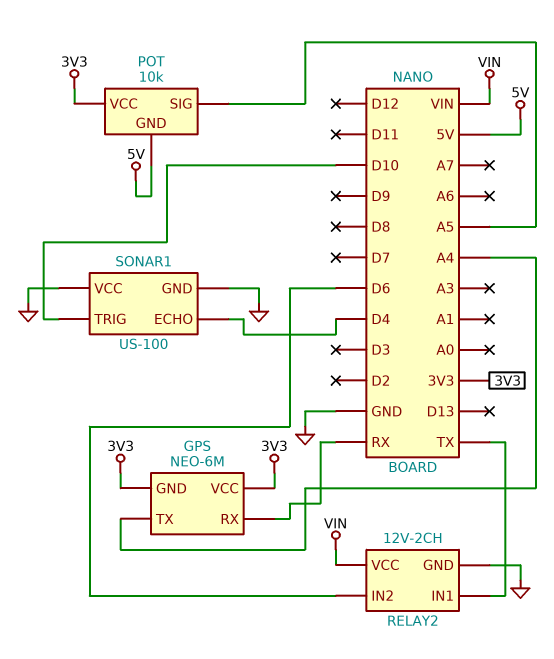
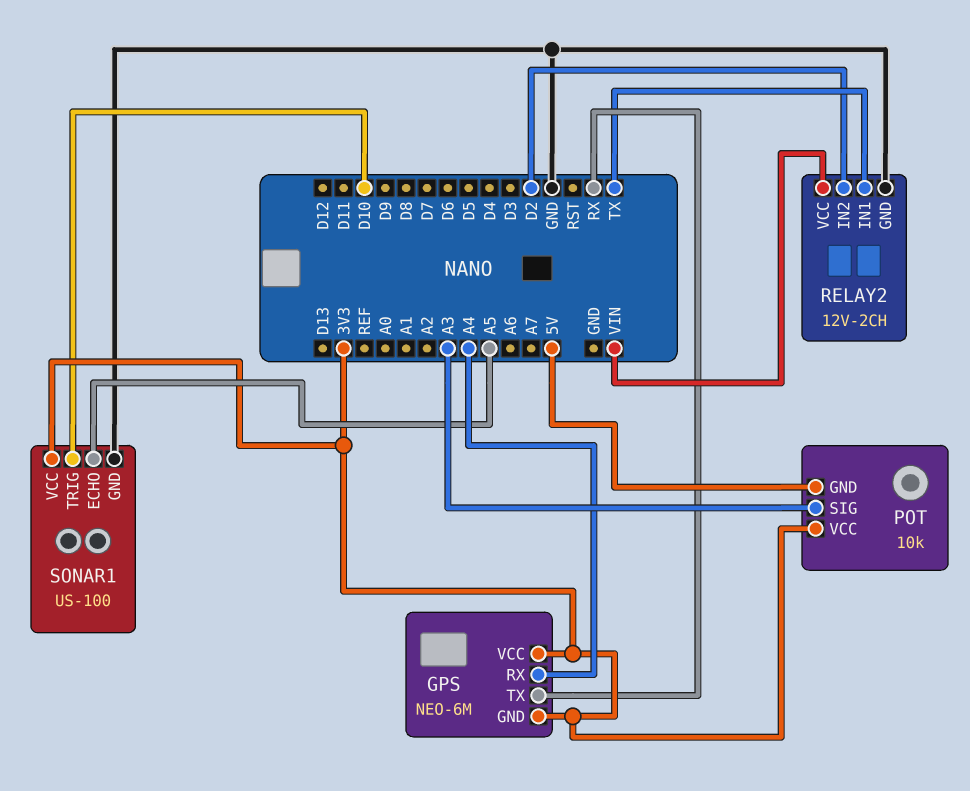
GPS pin RX: RX -> A4
GPS pin TX: A4 -> RX
POT pin SIG: A5 -> A3
RELAY2 pin IN2: D6 -> D2
SONAR1 pin ECHO: D4 -> A5
SONAR1 pin VCC: GND -> 3V3

